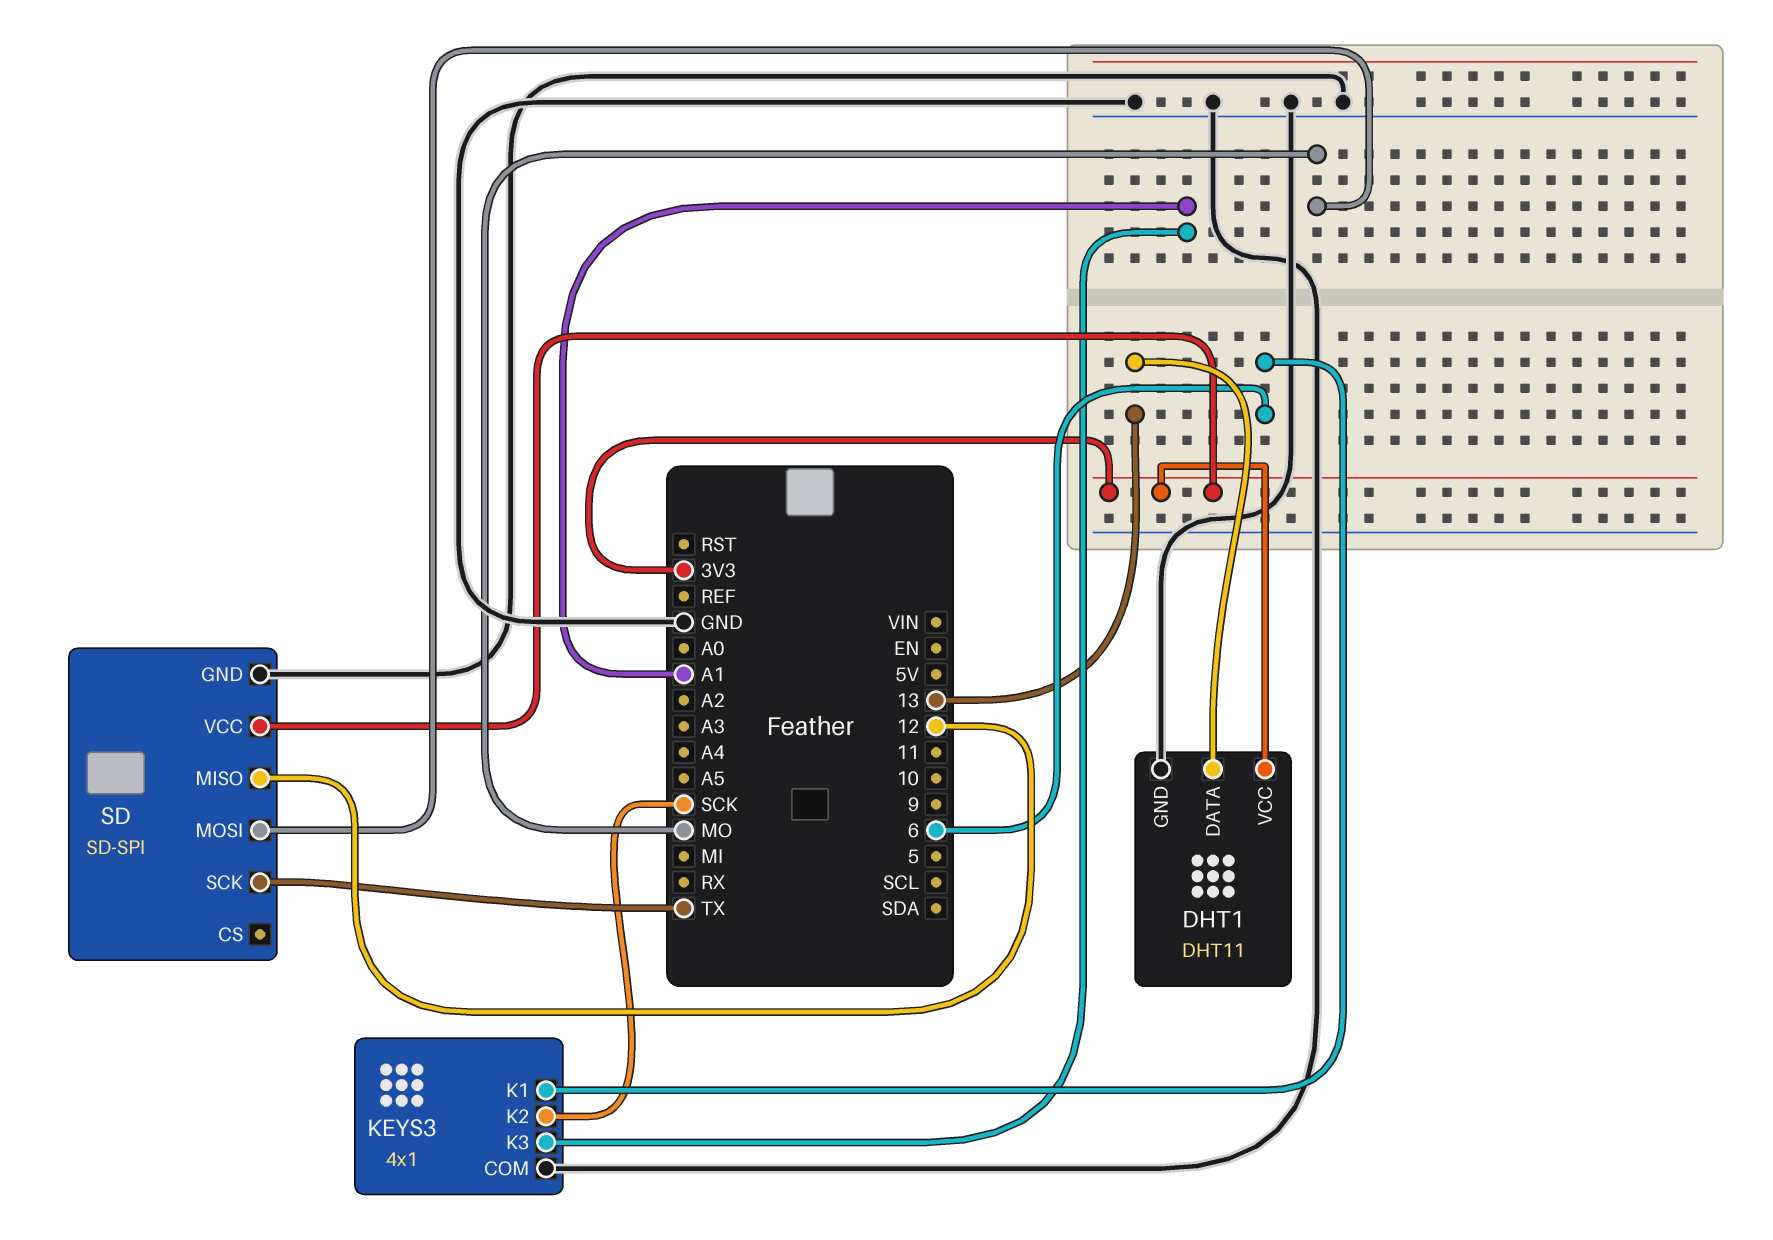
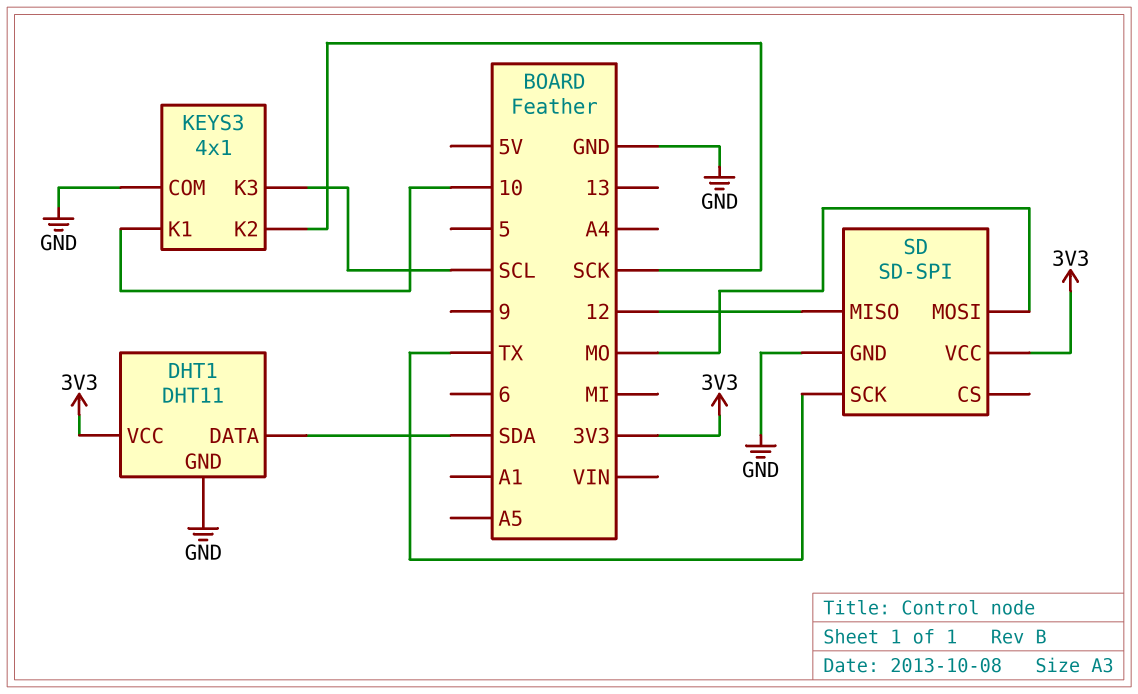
DHT1 pin DATA: 13 -> SDA
KEYS3 pin K1: 6 -> 10
KEYS3 pin K3: A1 -> SCL

